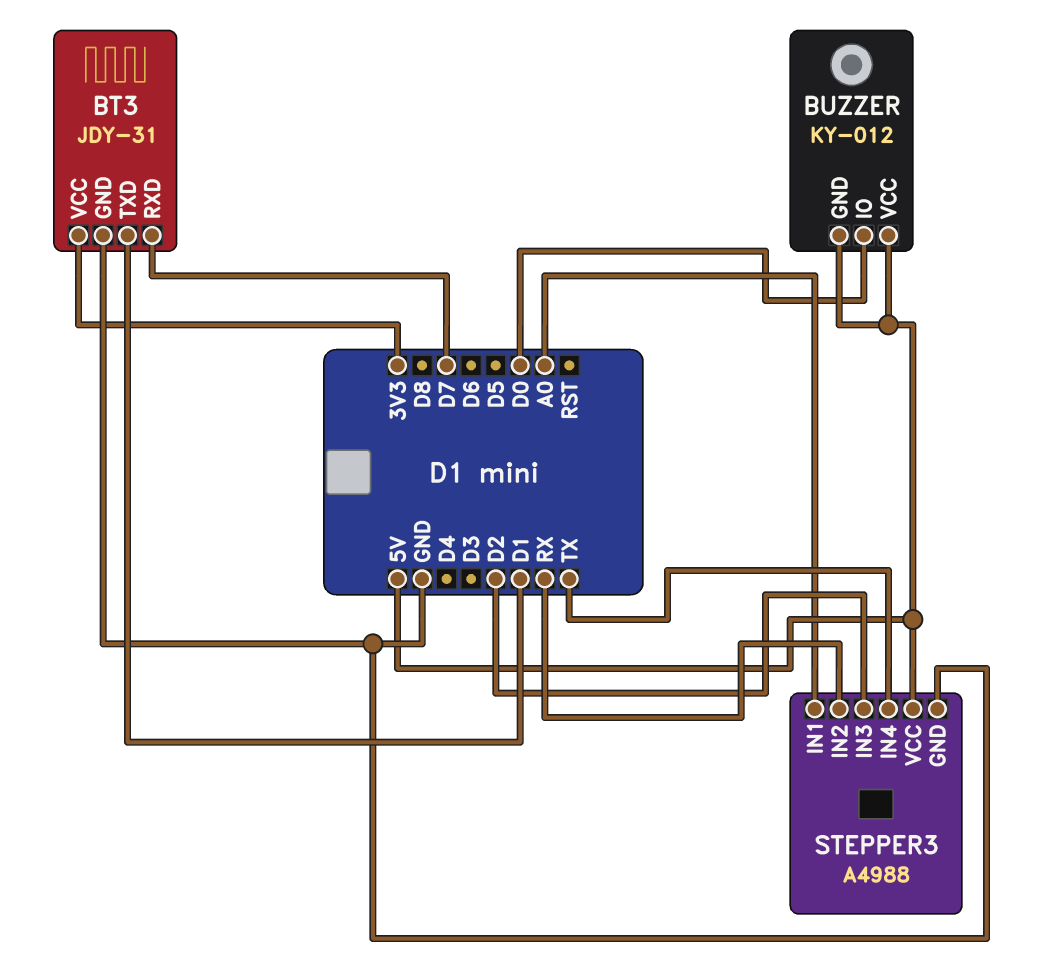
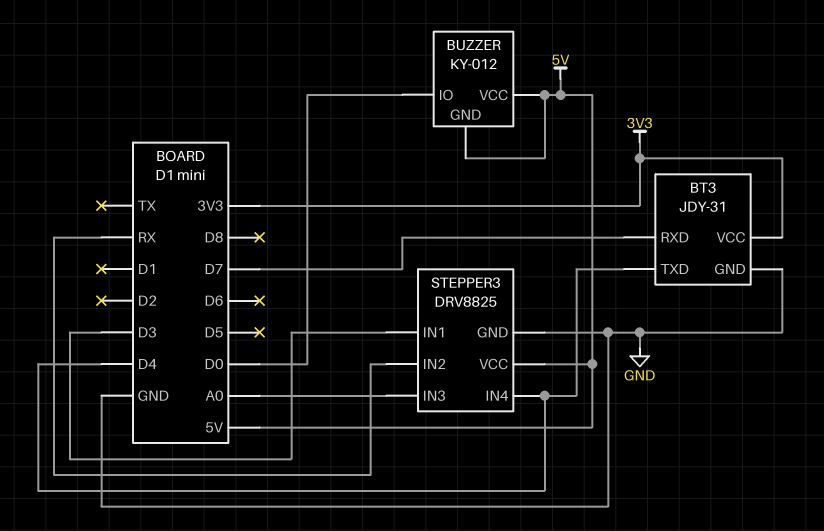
BT3 pin TXD: D1 -> D4
STEPPER3: A4988 -> DRV8825
STEPPER3 pin IN1: A0 -> D3
STEPPER3 pin IN3: D2 -> A0
STEPPER3 pin IN4: TX -> D4

